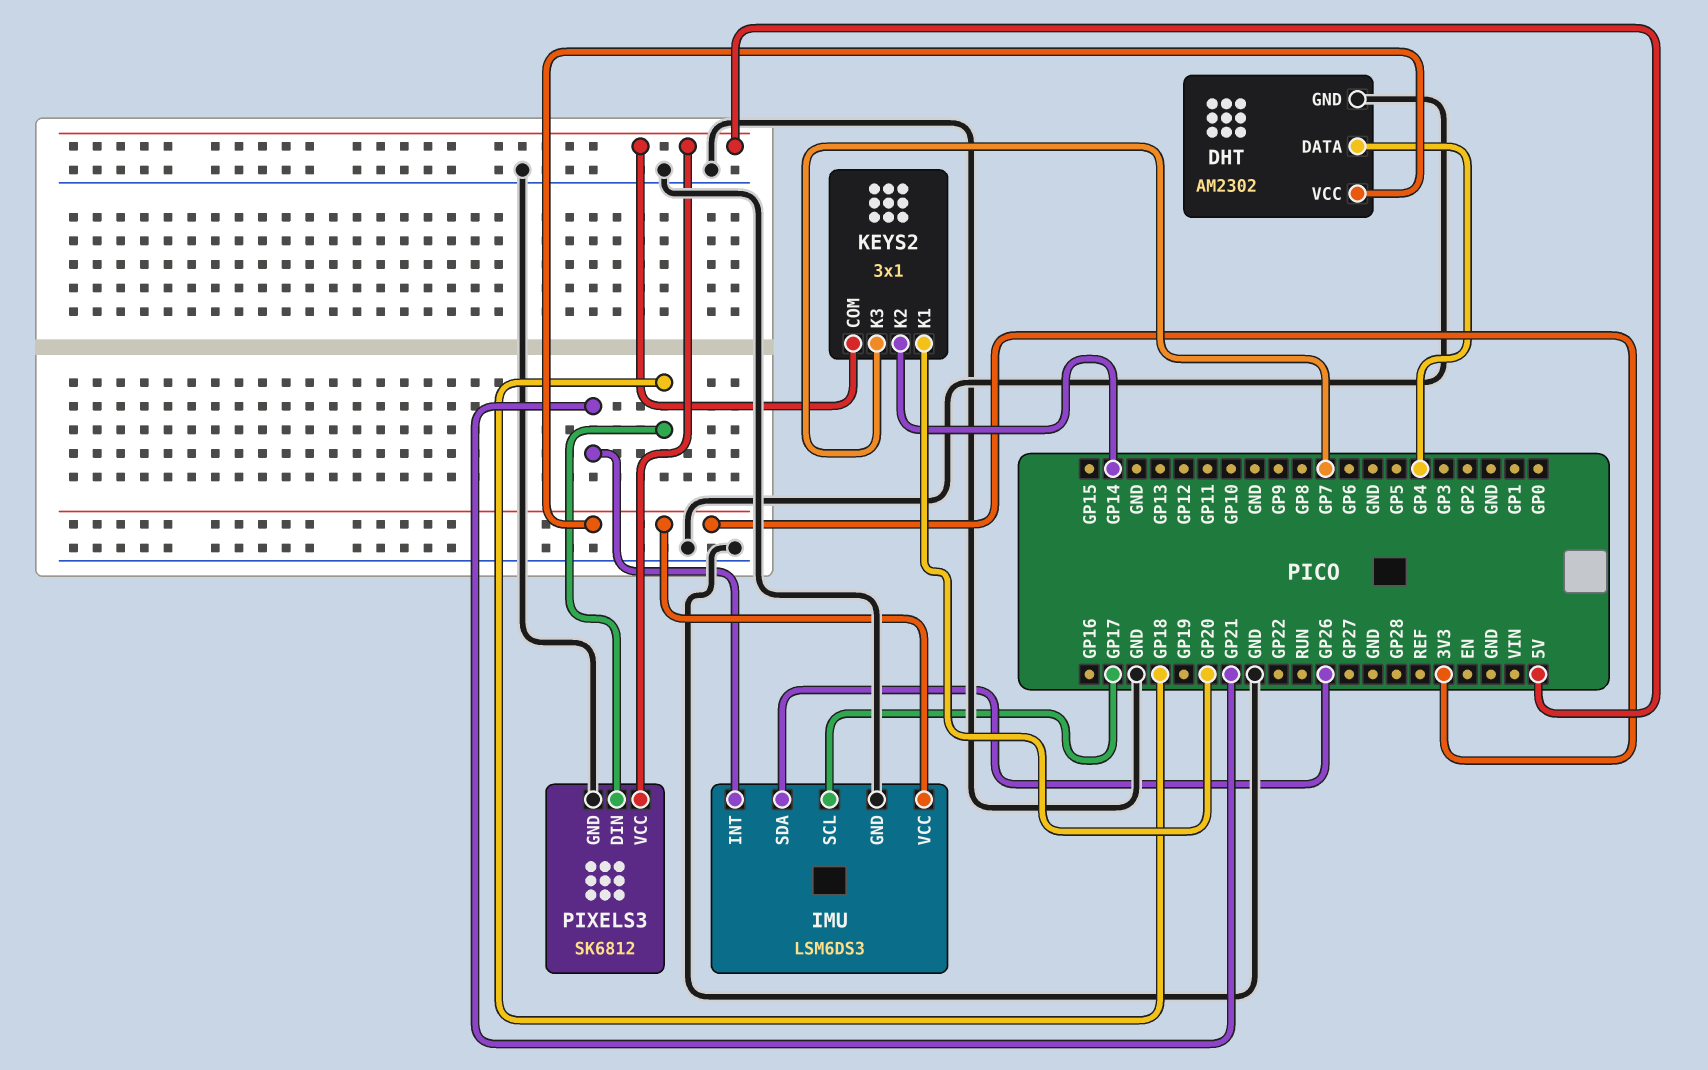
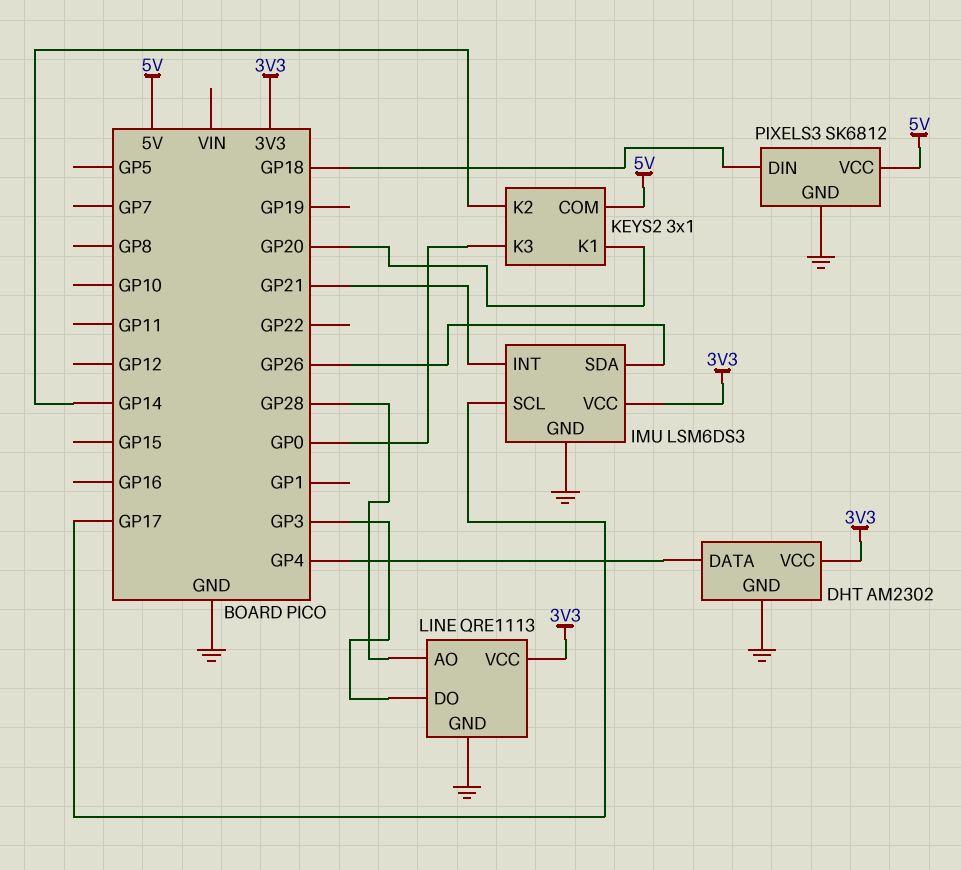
KEYS2 pin K3: GP7 -> GP0
LINE: none -> QRE1113
LINE pin AO: none -> GP28
LINE pin DO: none -> GP3
LINE pin GND: none -> GND
LINE pin VCC: none -> 3V3

